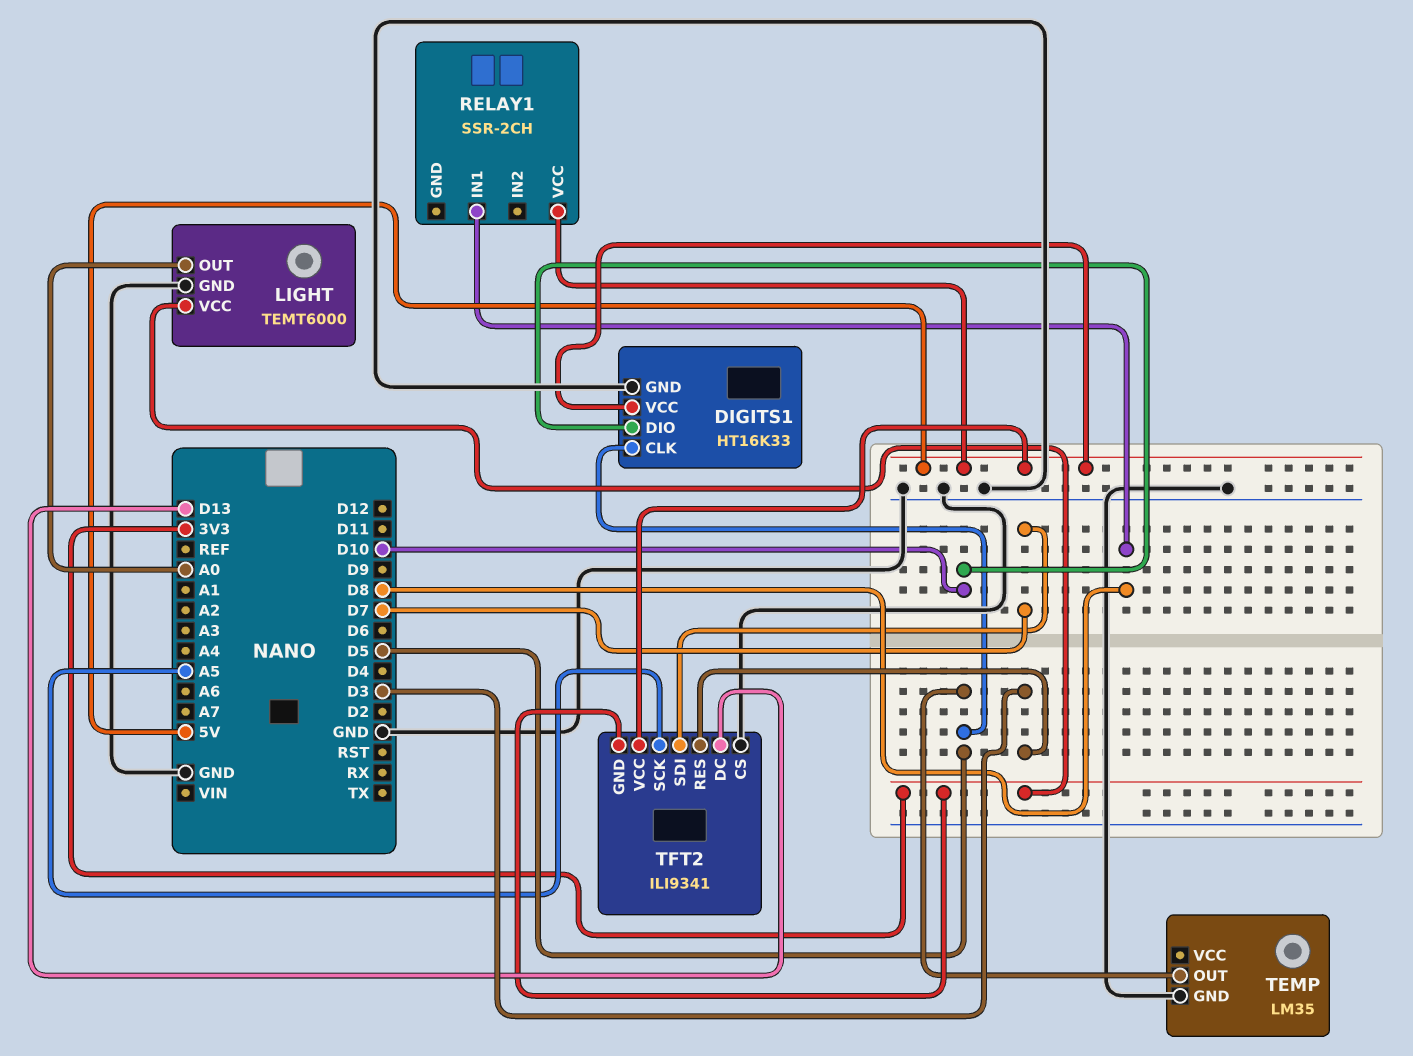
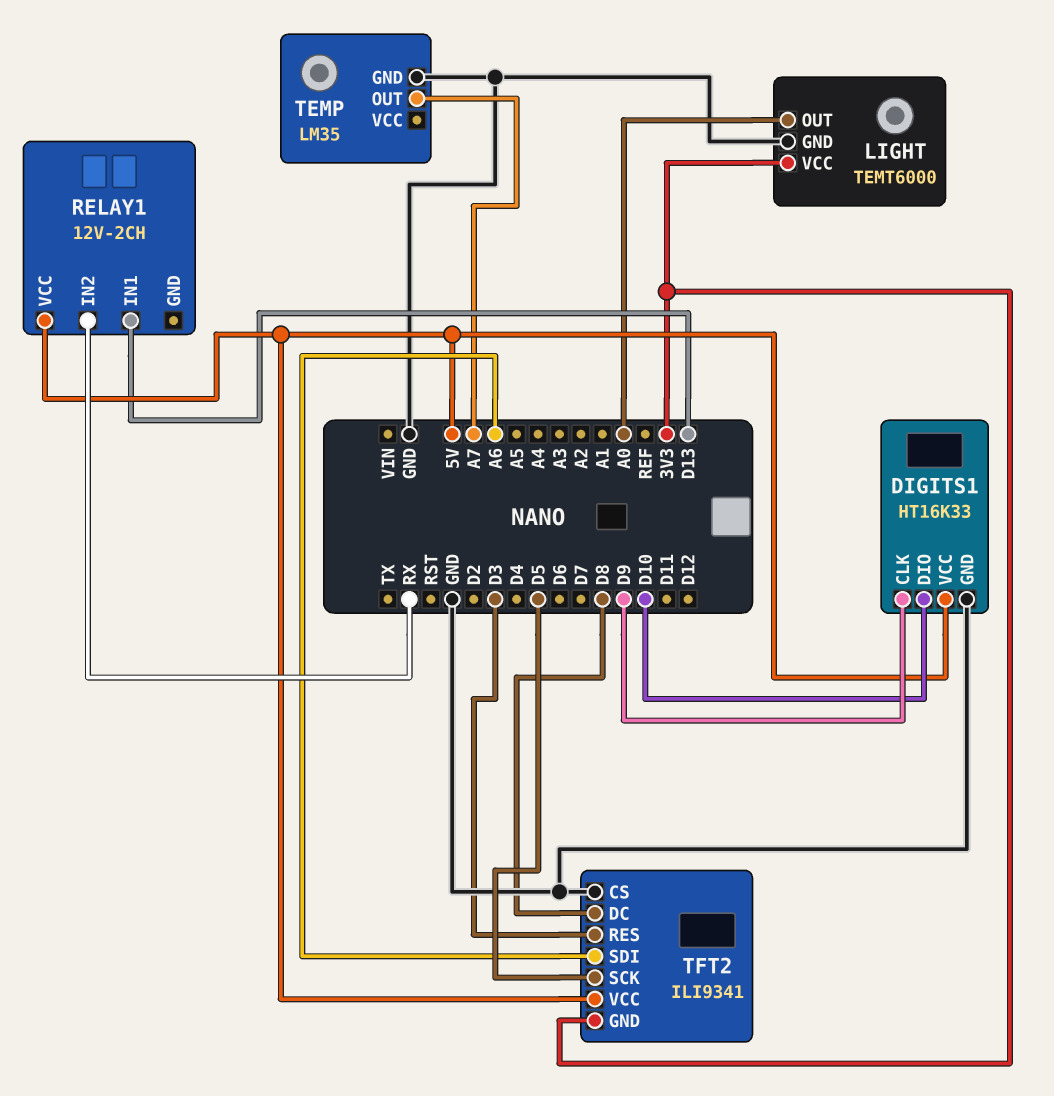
DIGITS1 pin CLK: D5 -> D9
RELAY1: SSR-2CH -> 12V-2CH
RELAY1 pin IN1: D8 -> D13
RELAY1 pin IN2: none -> RX
TEMP pin OUT: D5 -> A7
TFT2 pin DC: D13 -> D8
TFT2 pin SCK: A5 -> D5
TFT2 pin SDI: D7 -> A6

